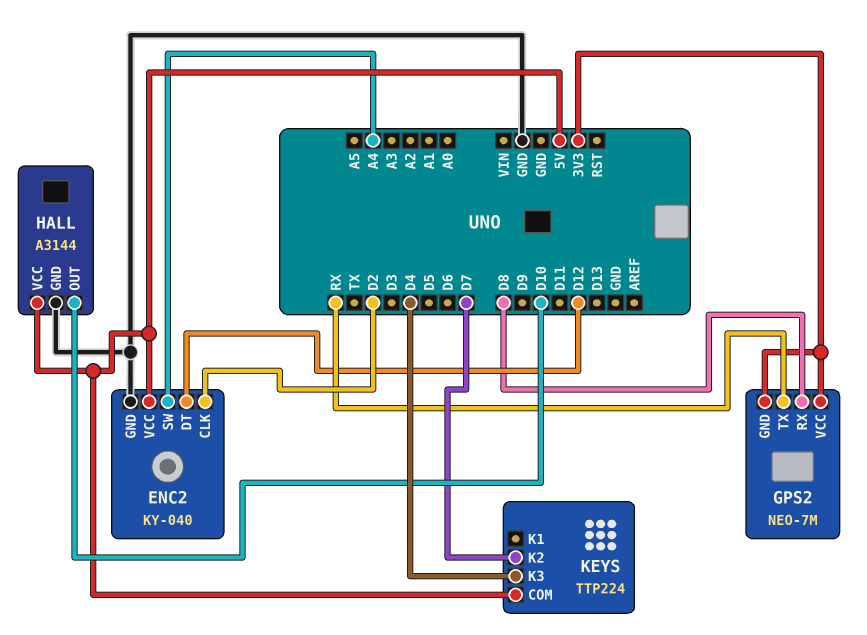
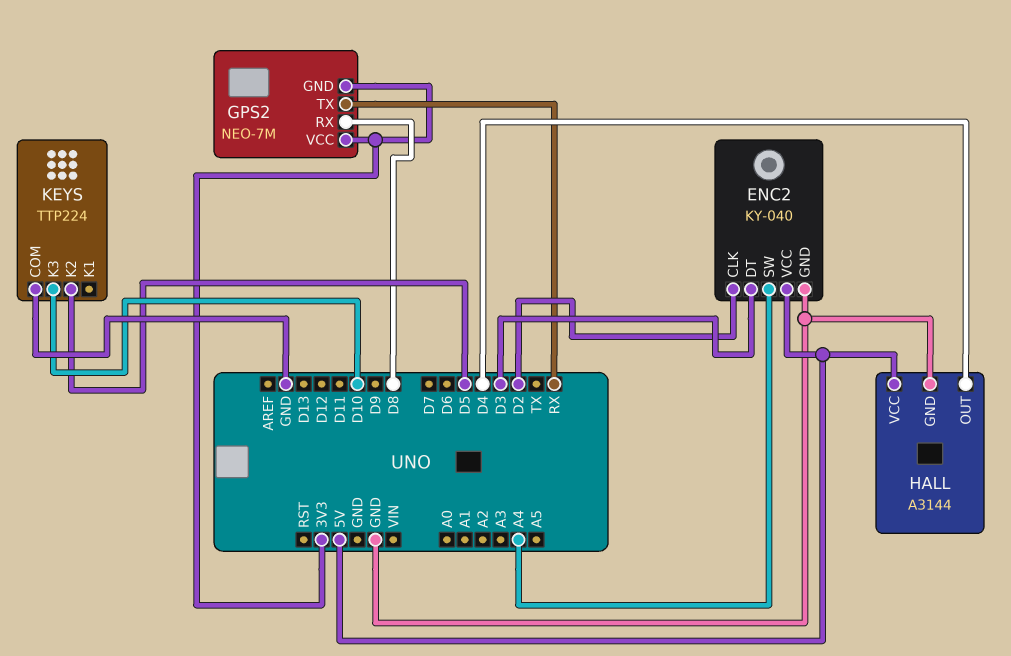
ENC2 pin DT: D12 -> D3
HALL pin OUT: D10 -> D4
KEYS pin COM: 5V -> GND
KEYS pin K2: D7 -> D5
KEYS pin K3: D4 -> D10

